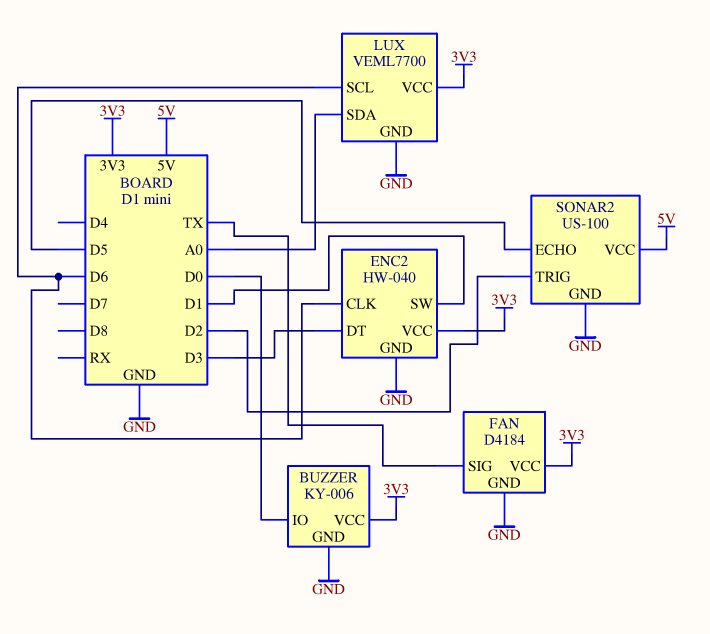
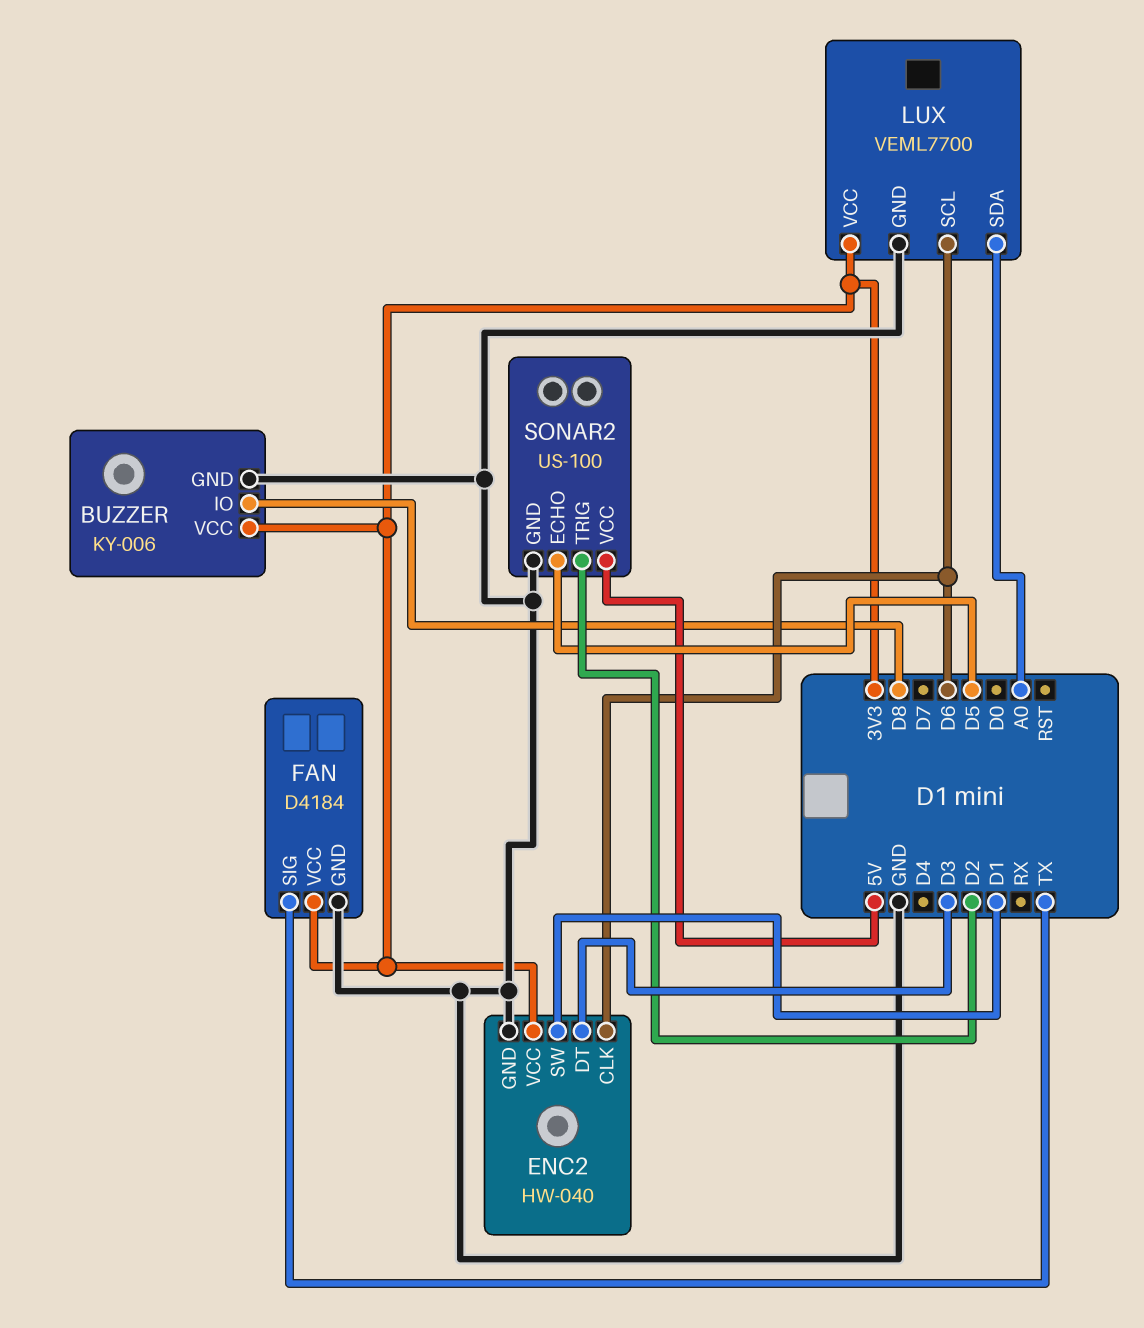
BUZZER pin IO: D0 -> D8

